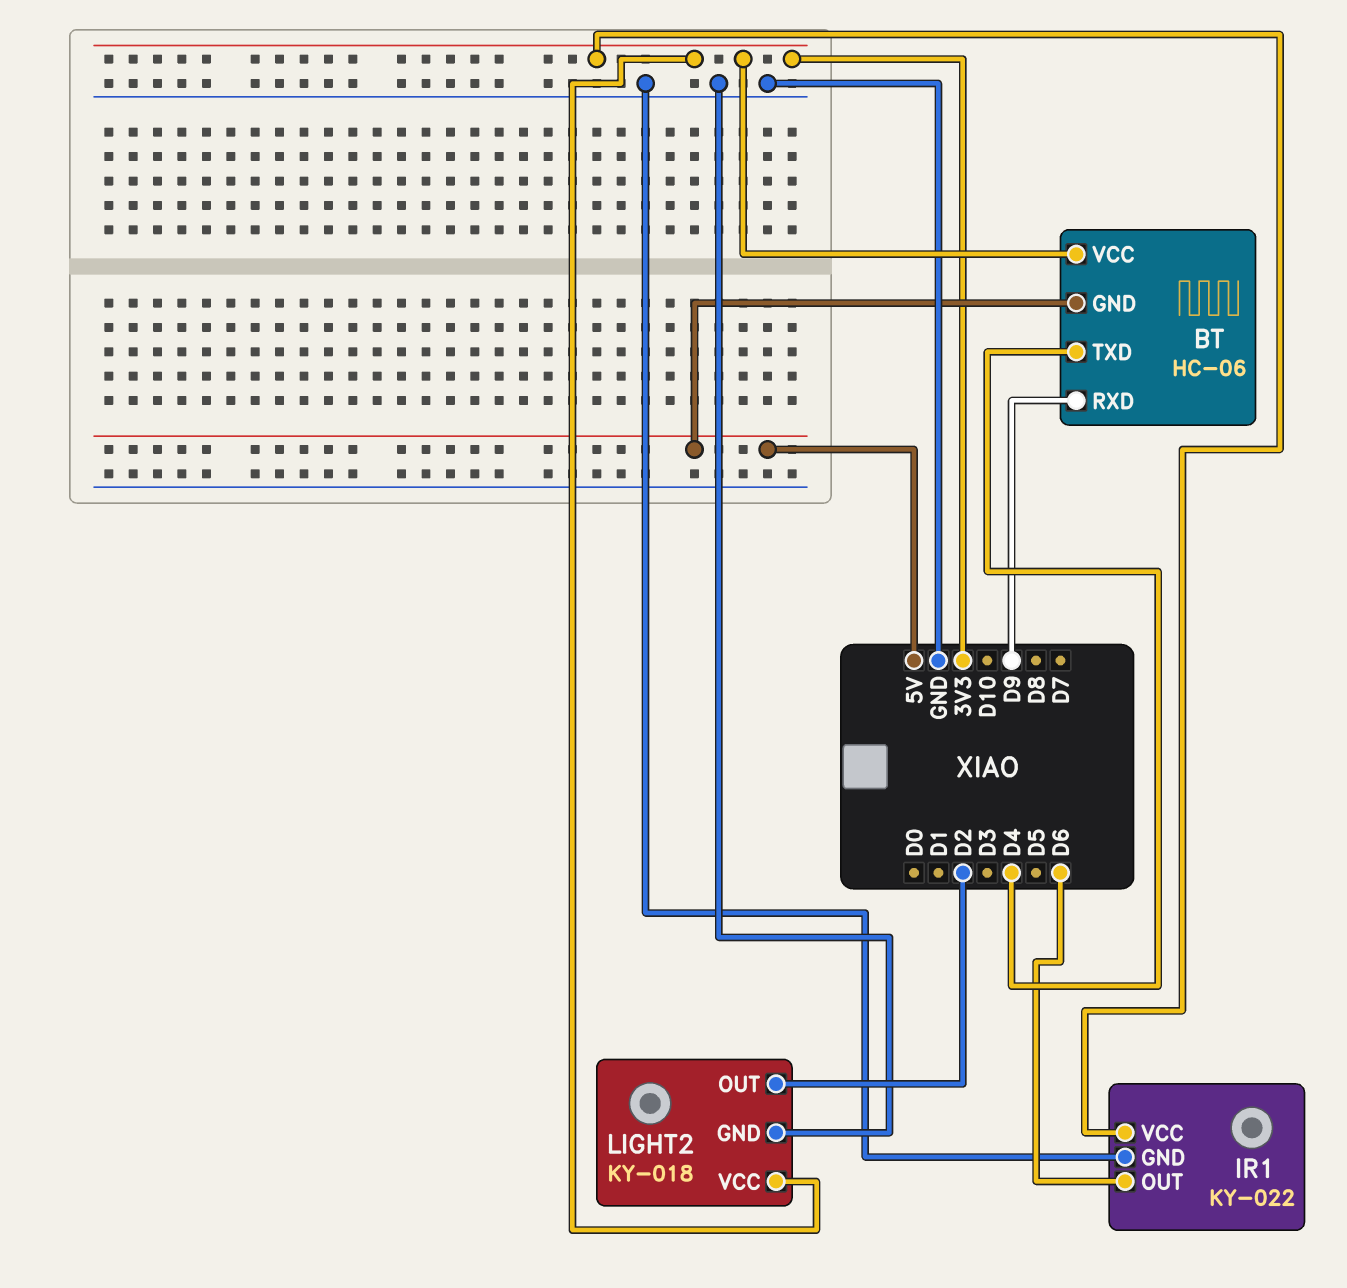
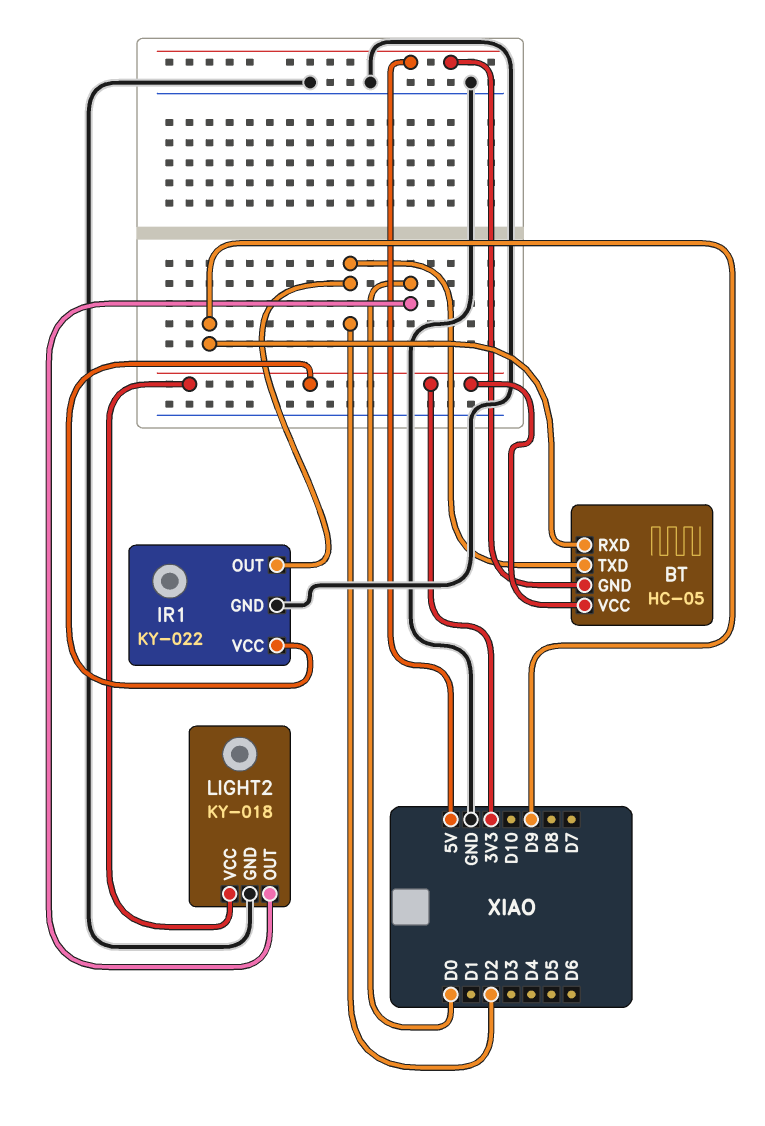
BT: HC-06 -> HC-05
BT pin TXD: D4 -> D2
IR1 pin OUT: D6 -> D2
LIGHT2 pin OUT: D2 -> D0

